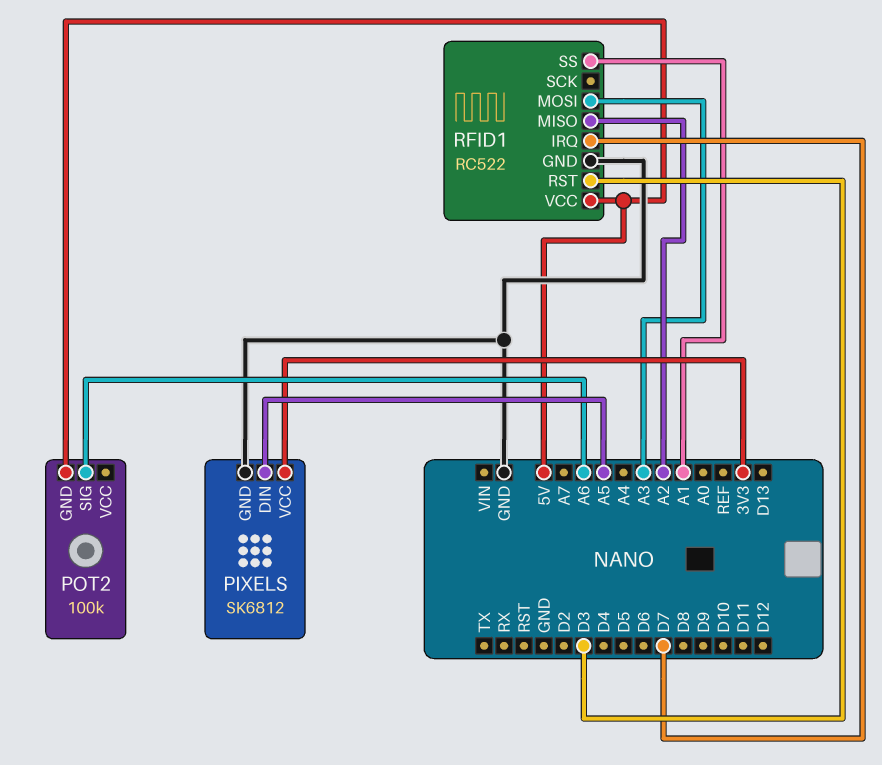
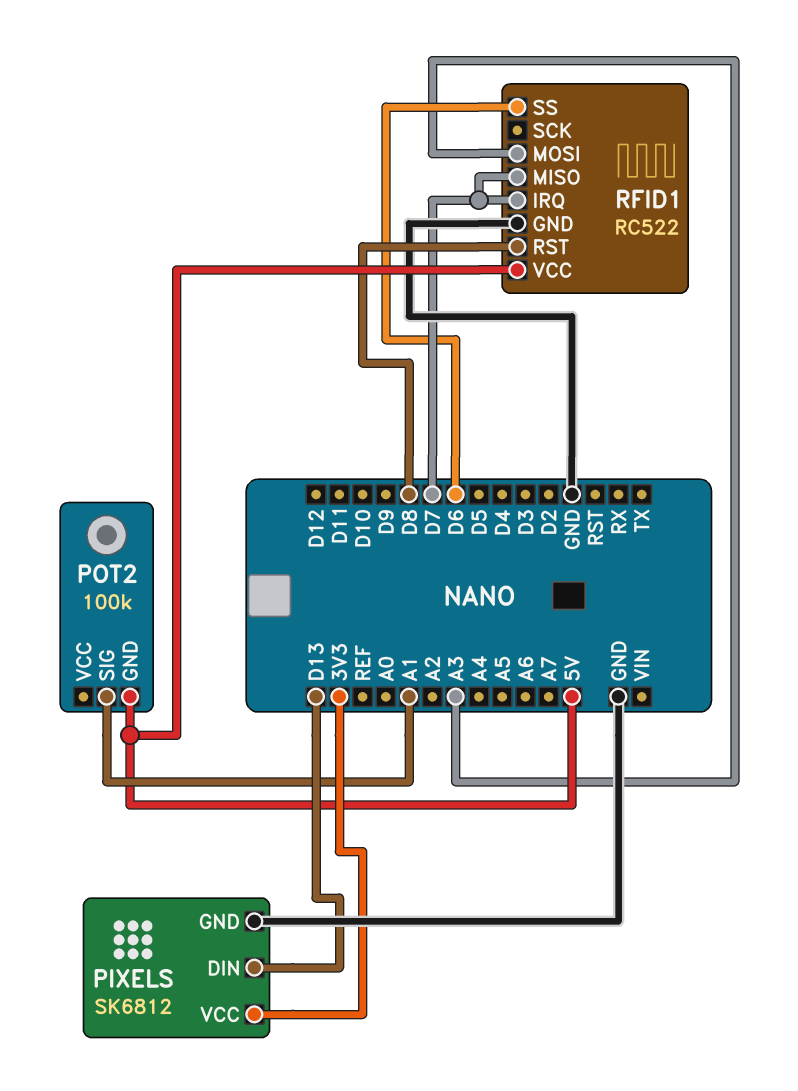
PIXELS pin DIN: A5 -> D13
POT2 pin SIG: A6 -> A1
RFID1 pin MISO: A2 -> D7
RFID1 pin RST: D3 -> D8
RFID1 pin SS: A1 -> D6

